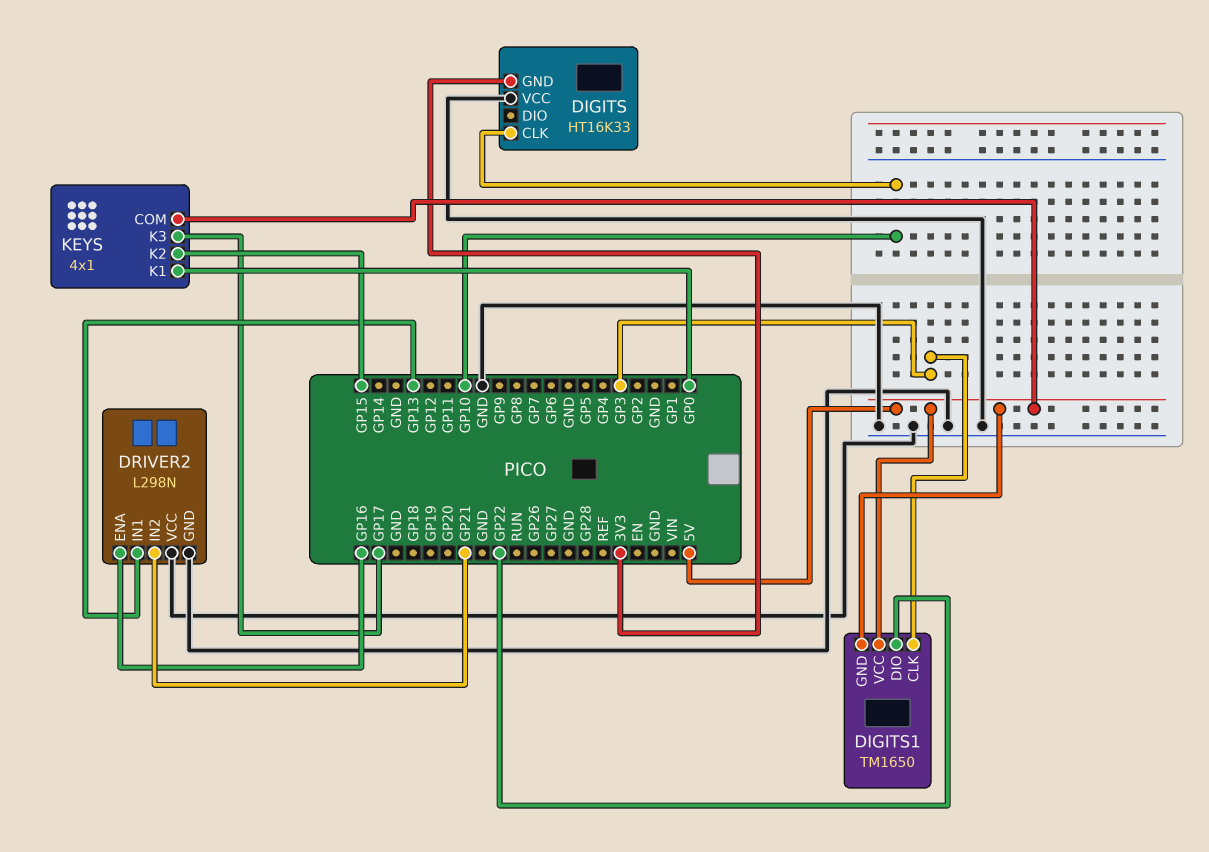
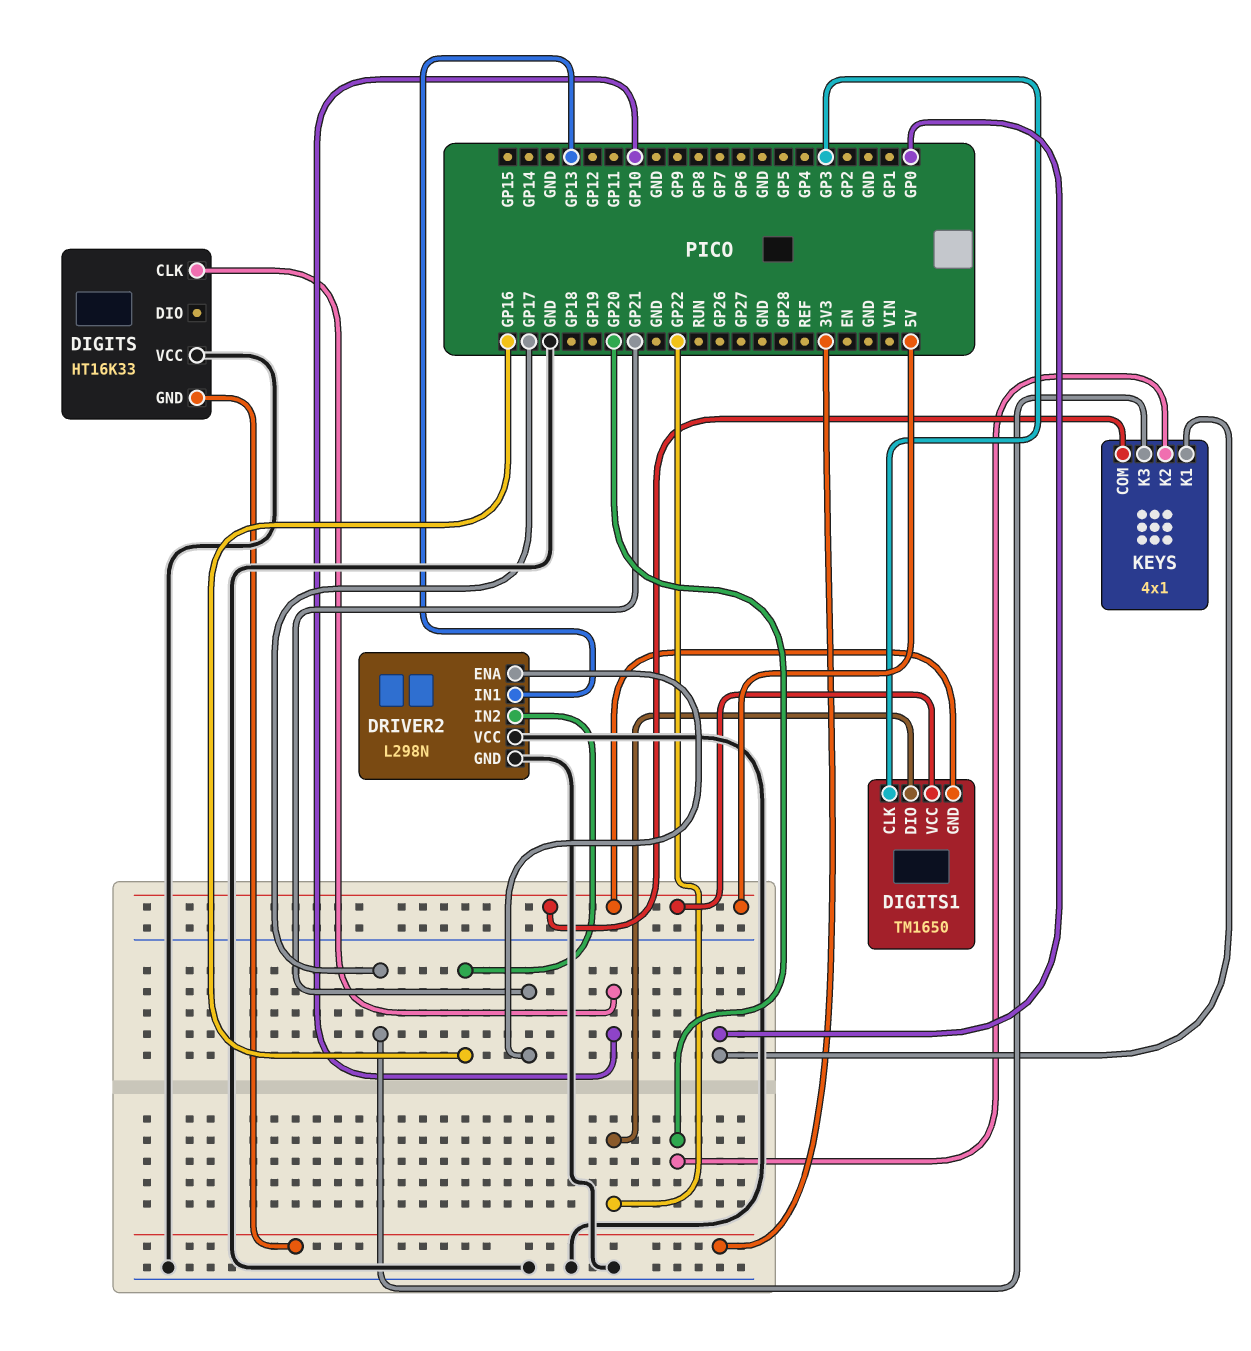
DRIVER2 pin ENA: GP16 -> GP21
DRIVER2 pin IN2: GP21 -> GP16
KEYS pin K2: GP15 -> GP20

